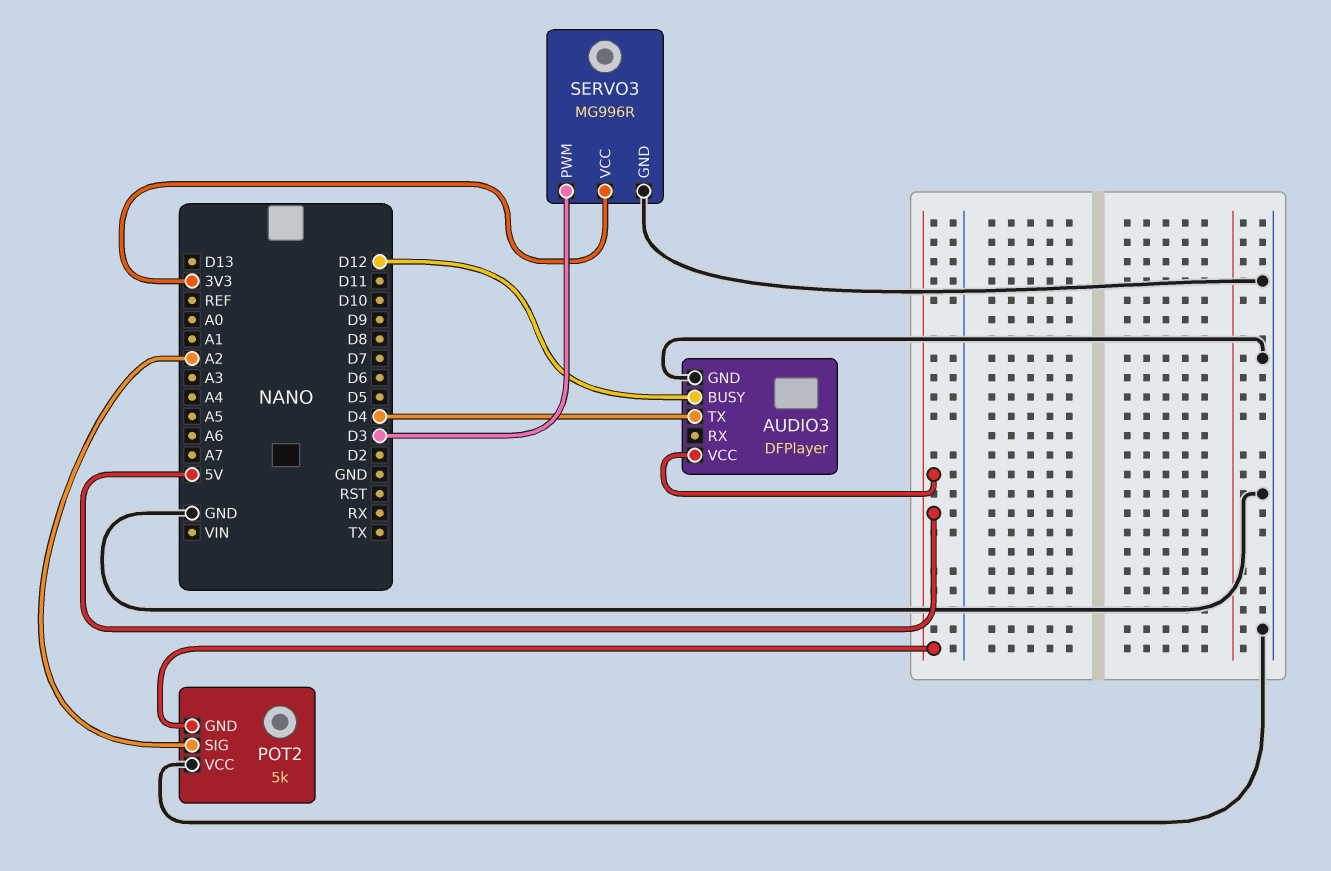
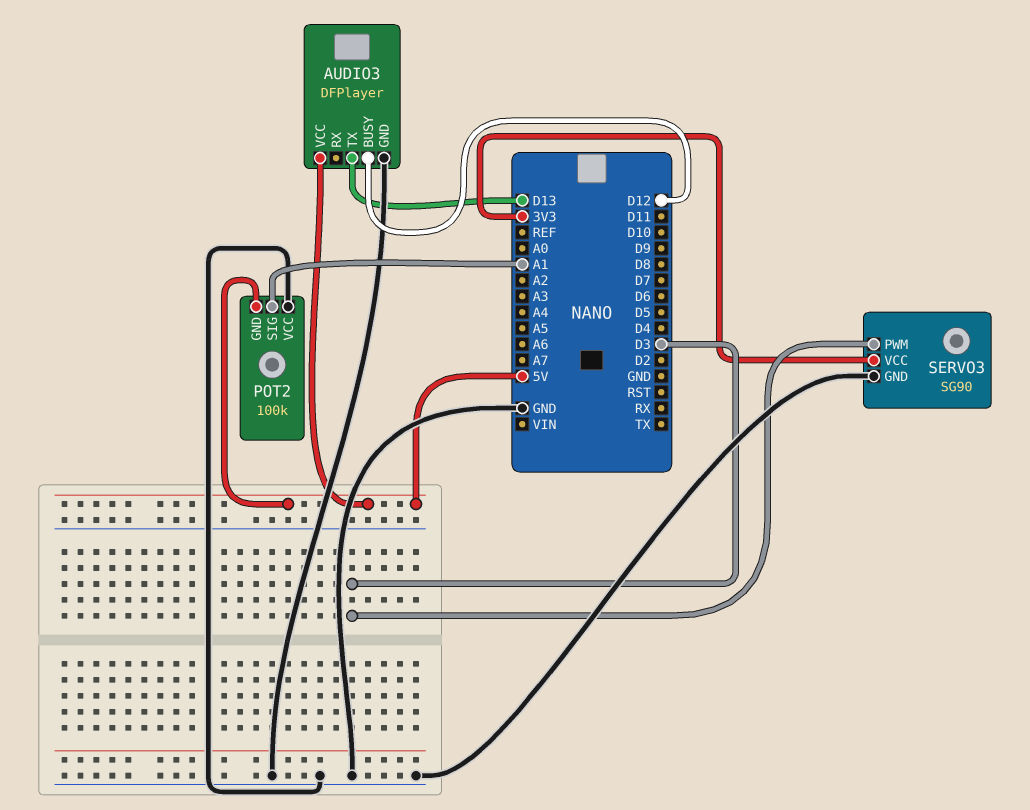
AUDIO3 pin TX: D4 -> D13
POT2: 5k -> 100k
POT2 pin SIG: A2 -> A1
SERVO3: MG996R -> SG90

